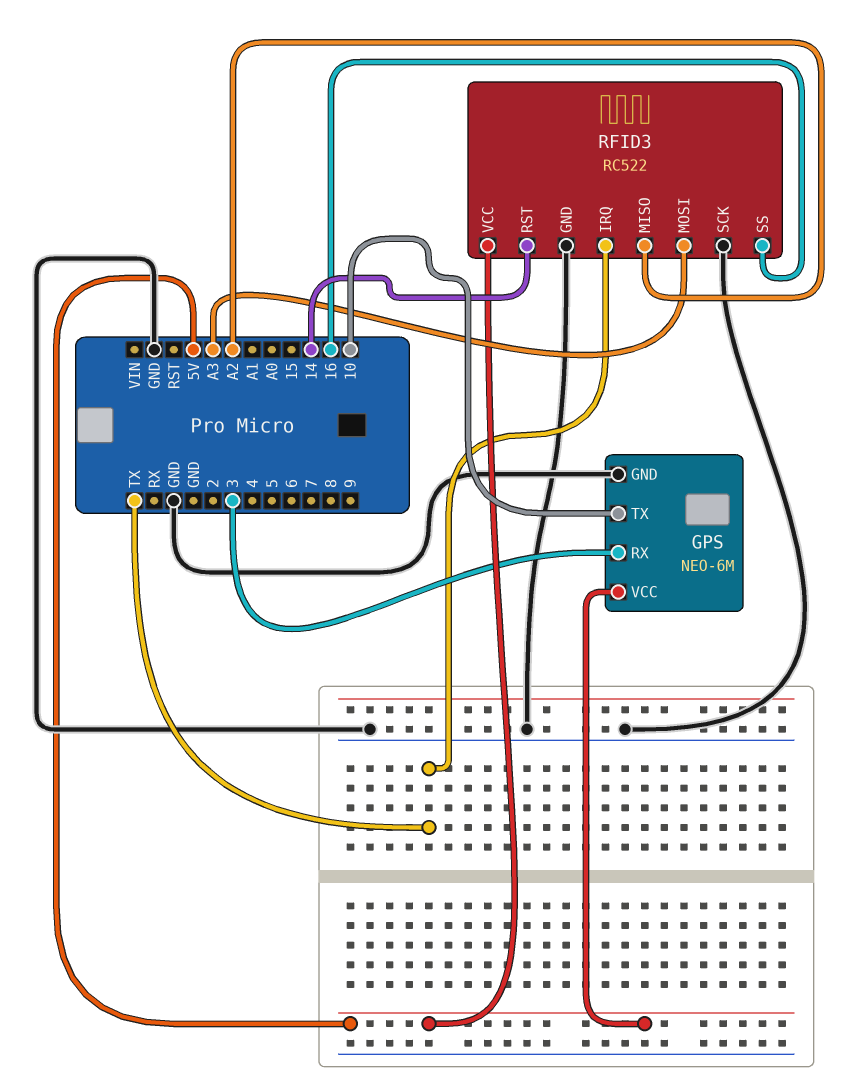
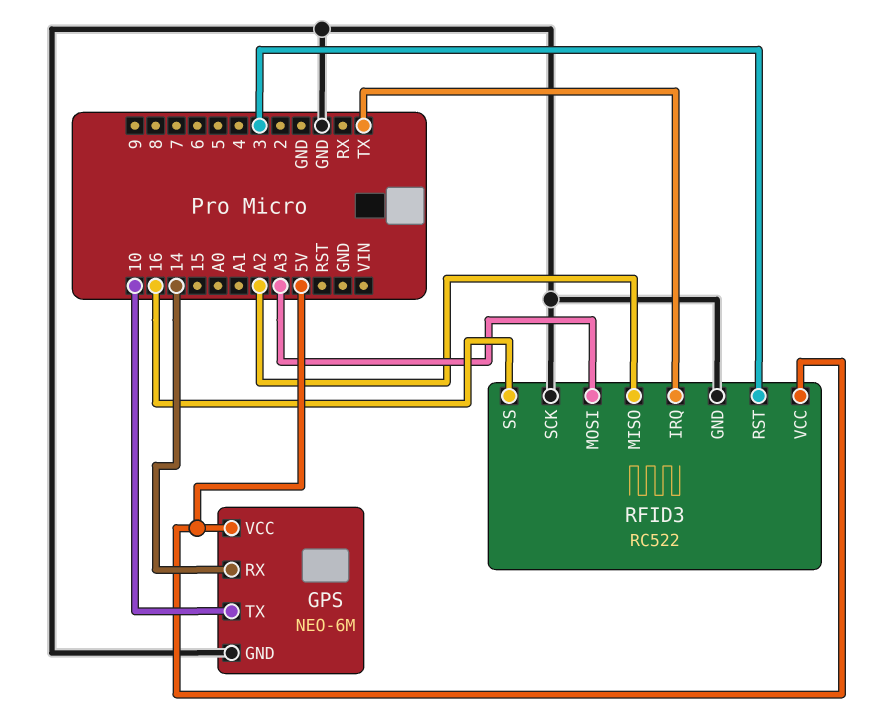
GPS pin RX: 3 -> 14
RFID3 pin RST: 14 -> 3

